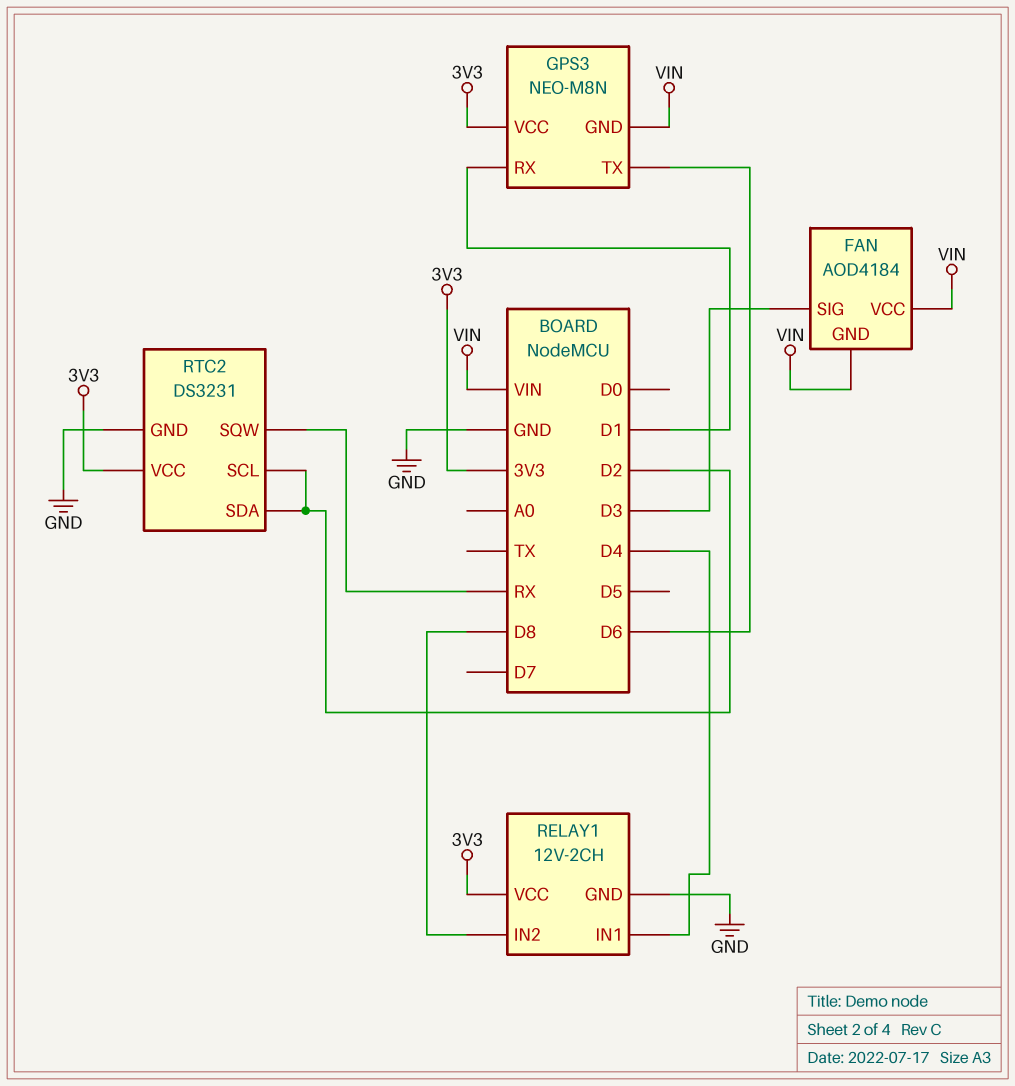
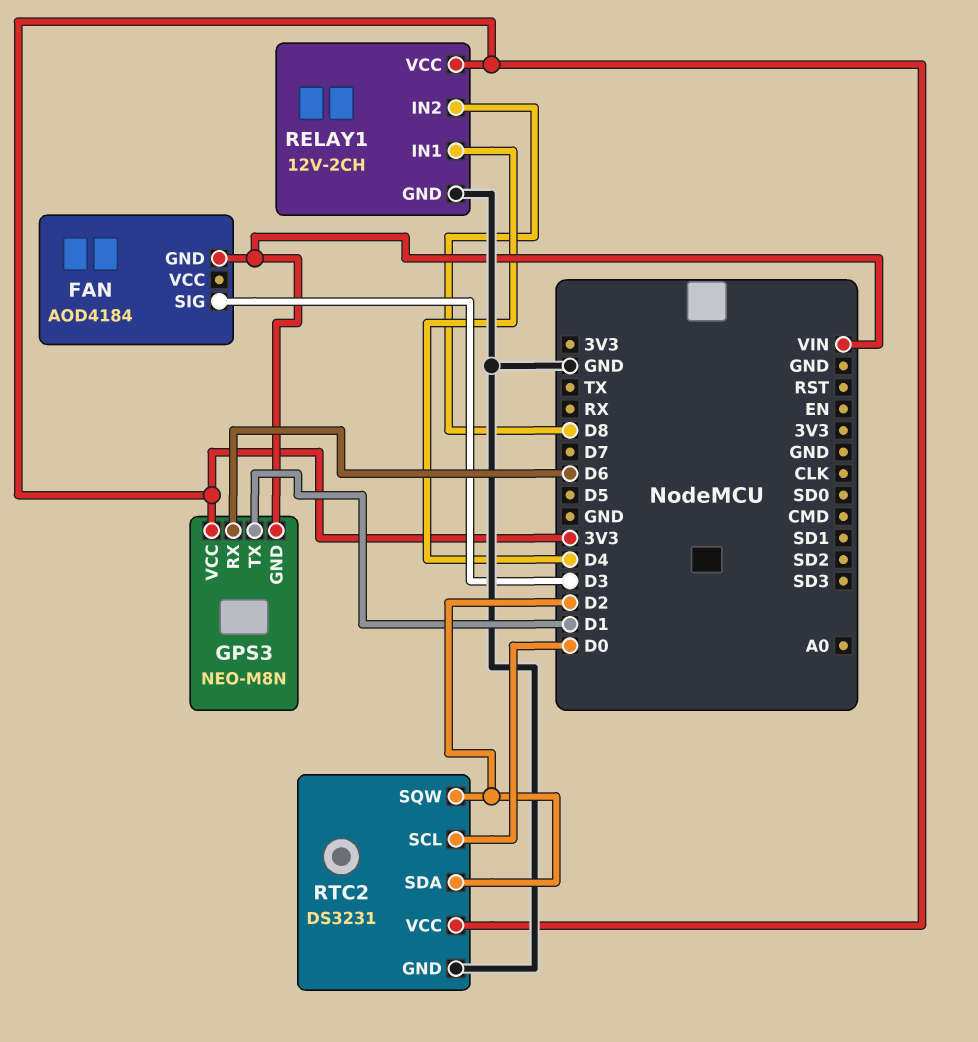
FAN pin VCC: VIN -> none
GPS3 pin RX: D1 -> D6
GPS3 pin TX: D6 -> D1
RTC2 pin SCL: D2 -> D0
RTC2 pin SQW: RX -> D2

